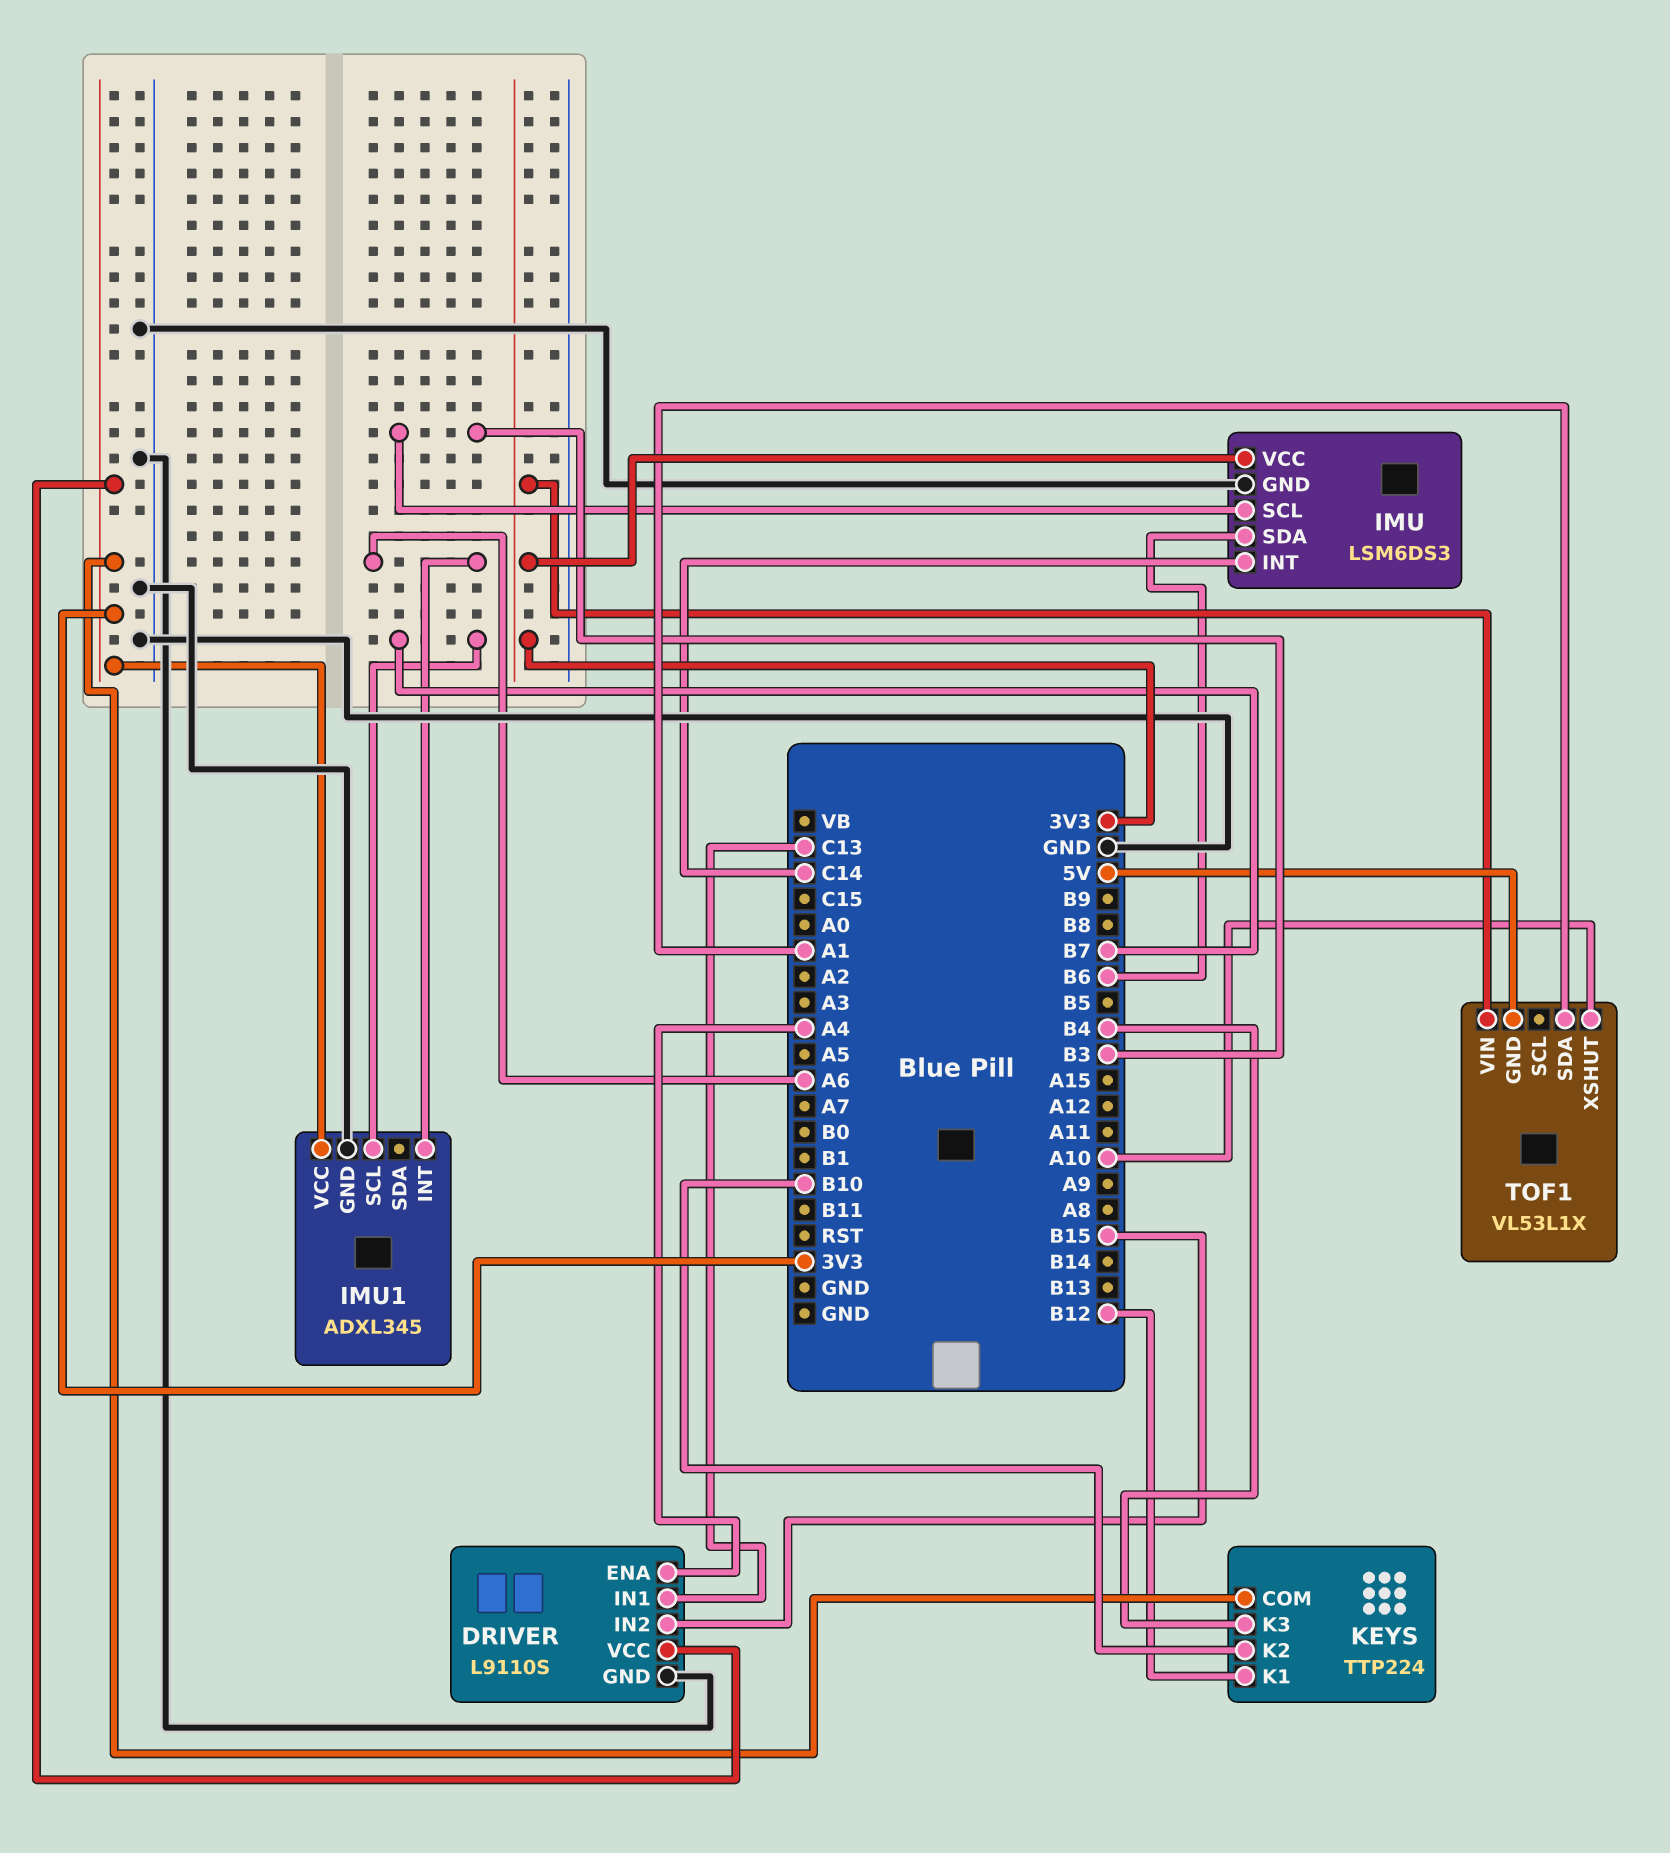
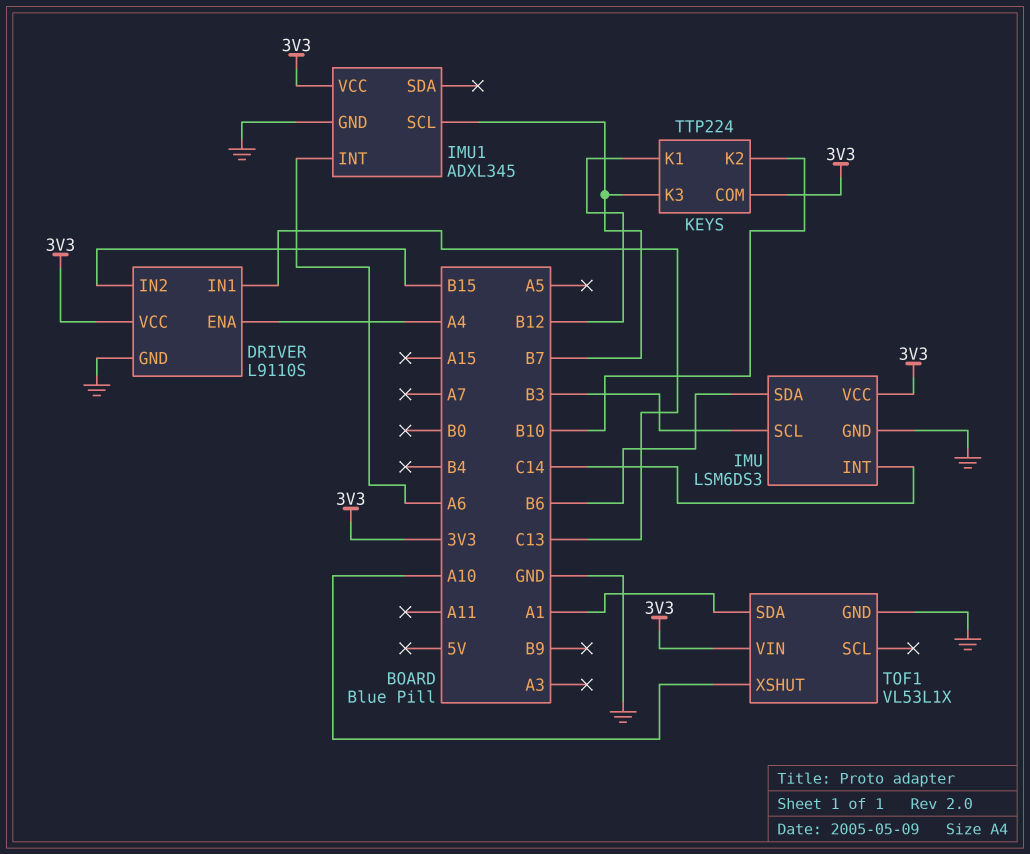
KEYS pin K3: B4 -> B7
TOF1 pin GND: 5V -> GND

